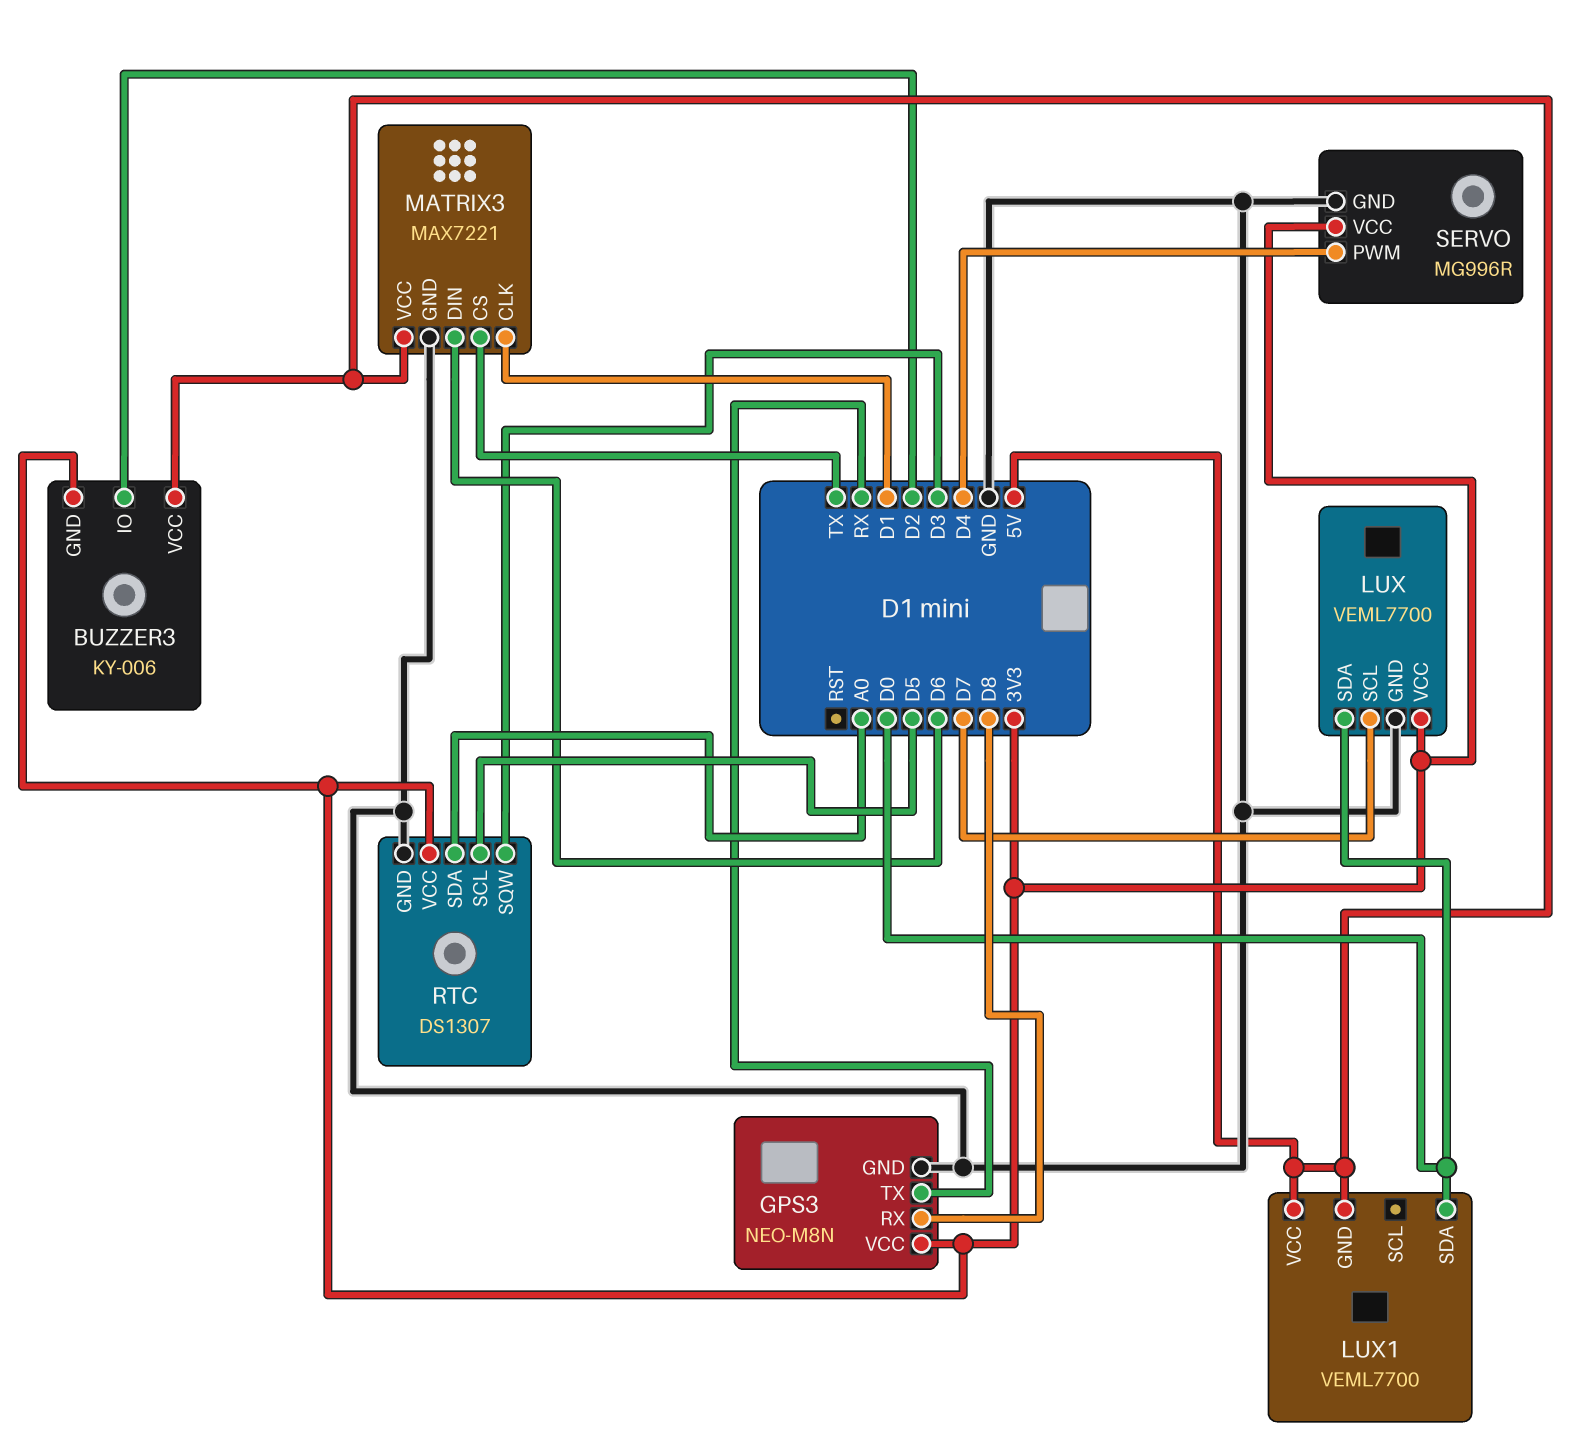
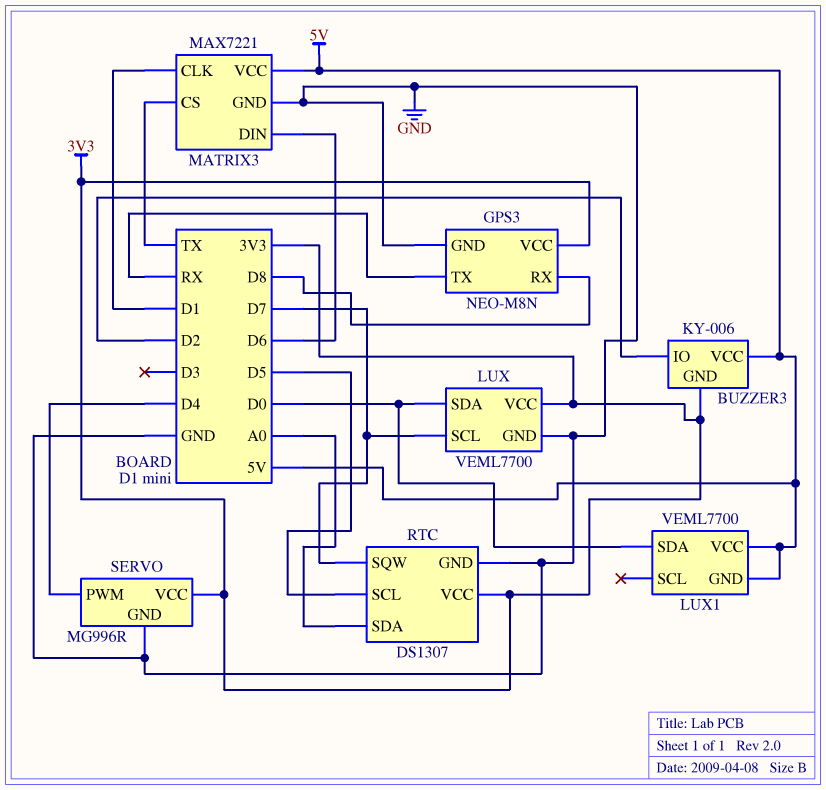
RTC pin SQW: D3 -> D7

